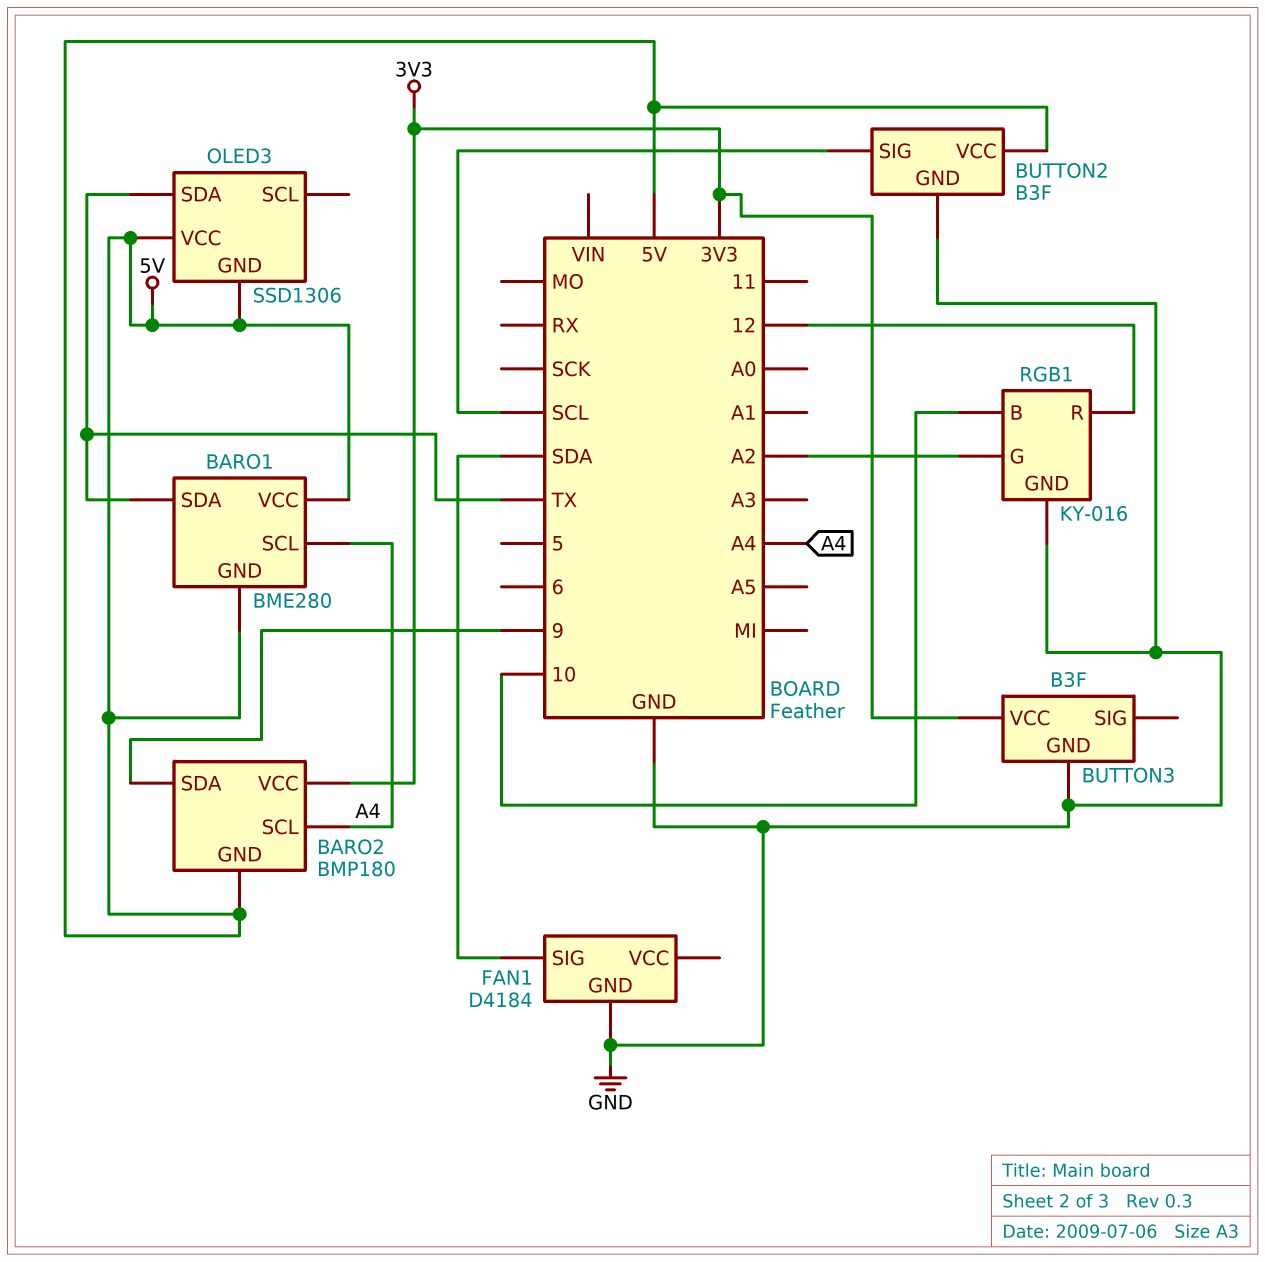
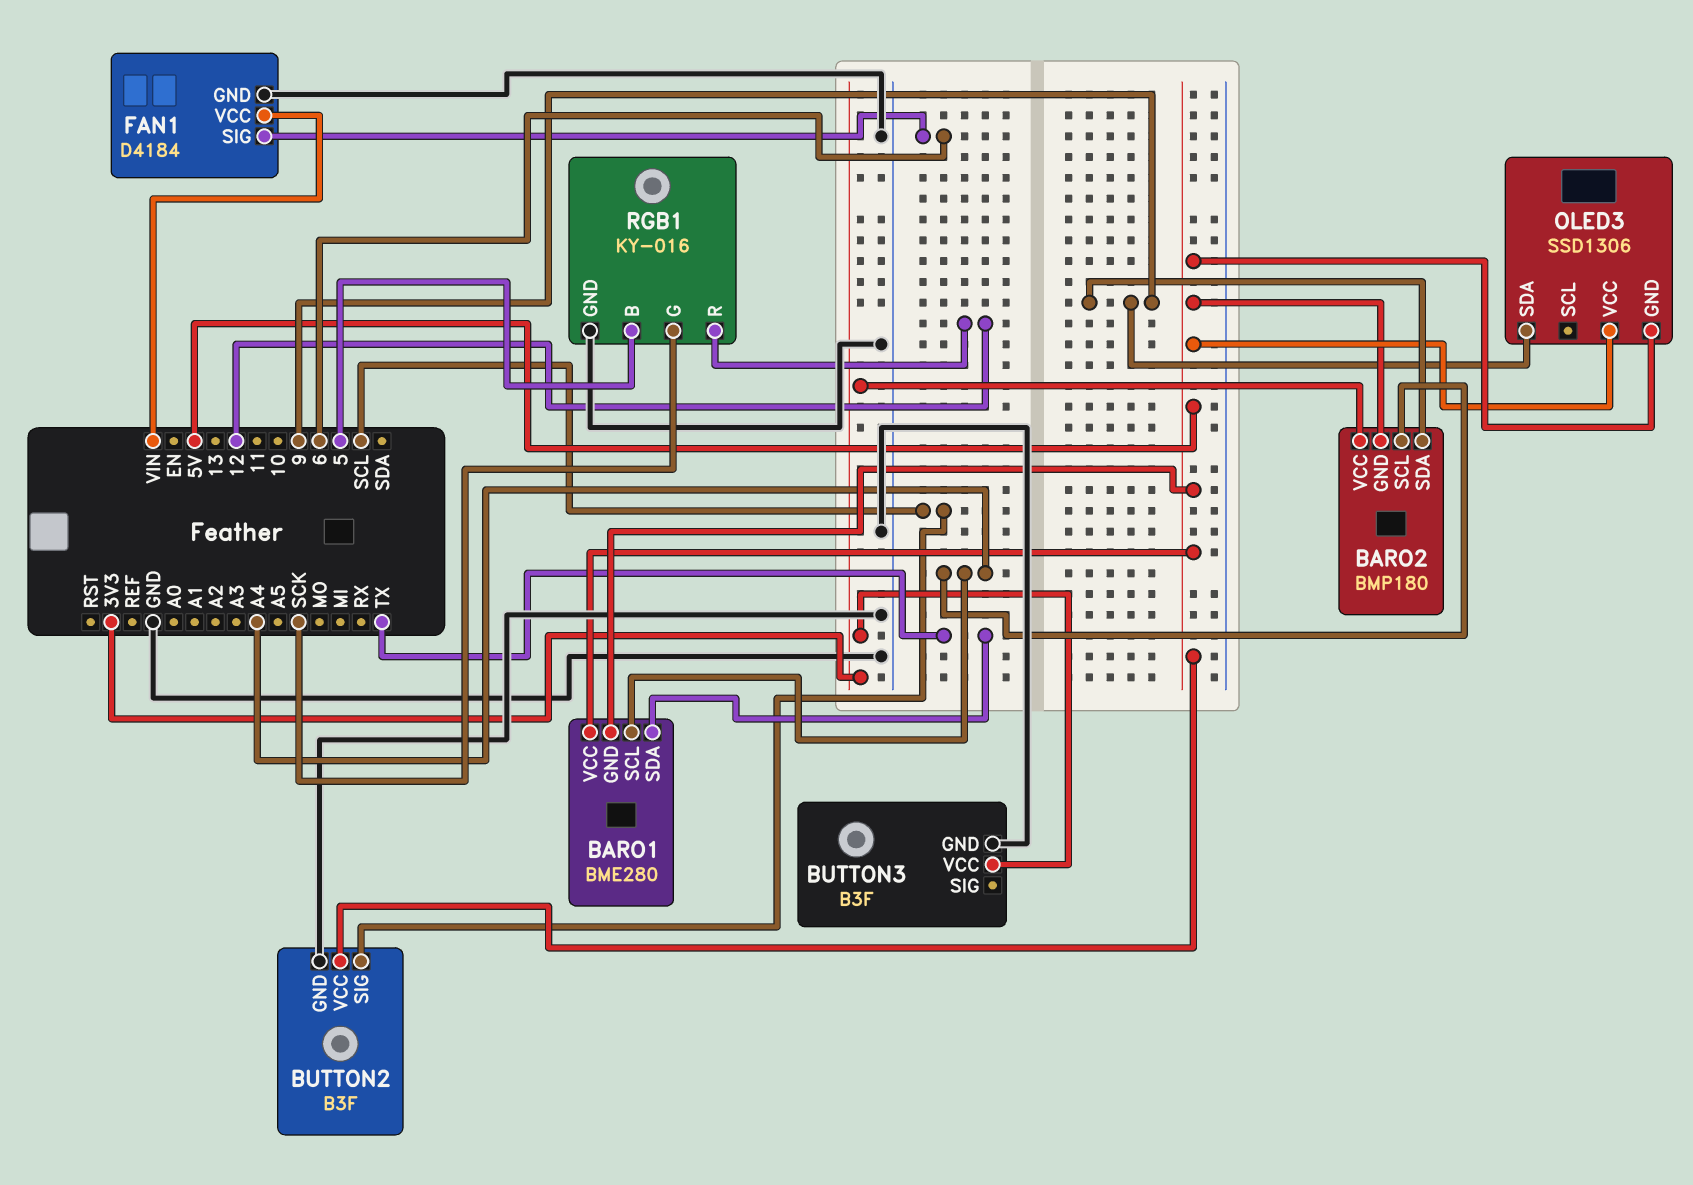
FAN1 pin SIG: SDA -> 6
FAN1 pin VCC: none -> VIN
OLED3 pin SDA: TX -> 9
RGB1 pin B: 10 -> 5
RGB1 pin G: A2 -> SCK

